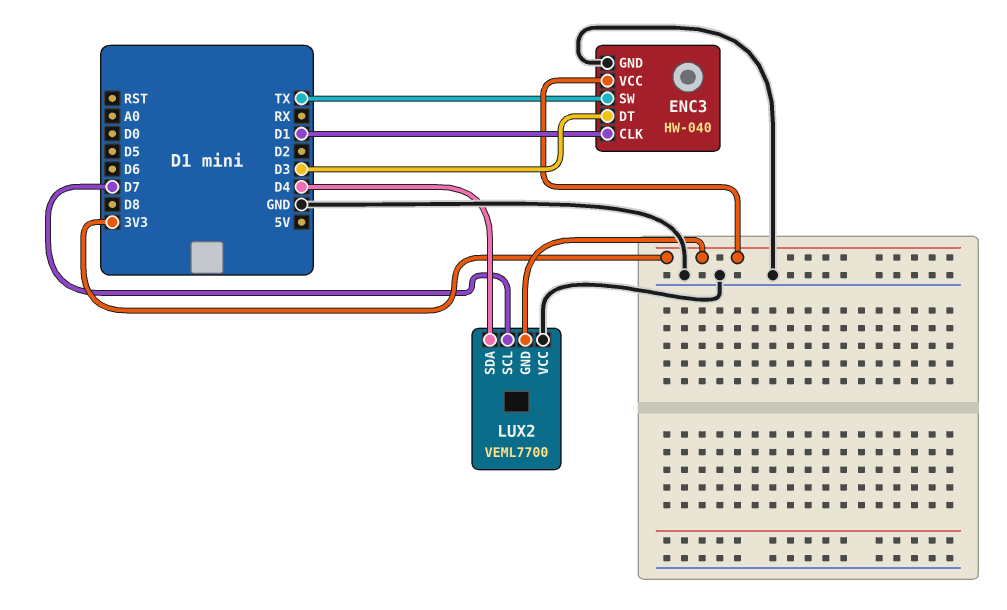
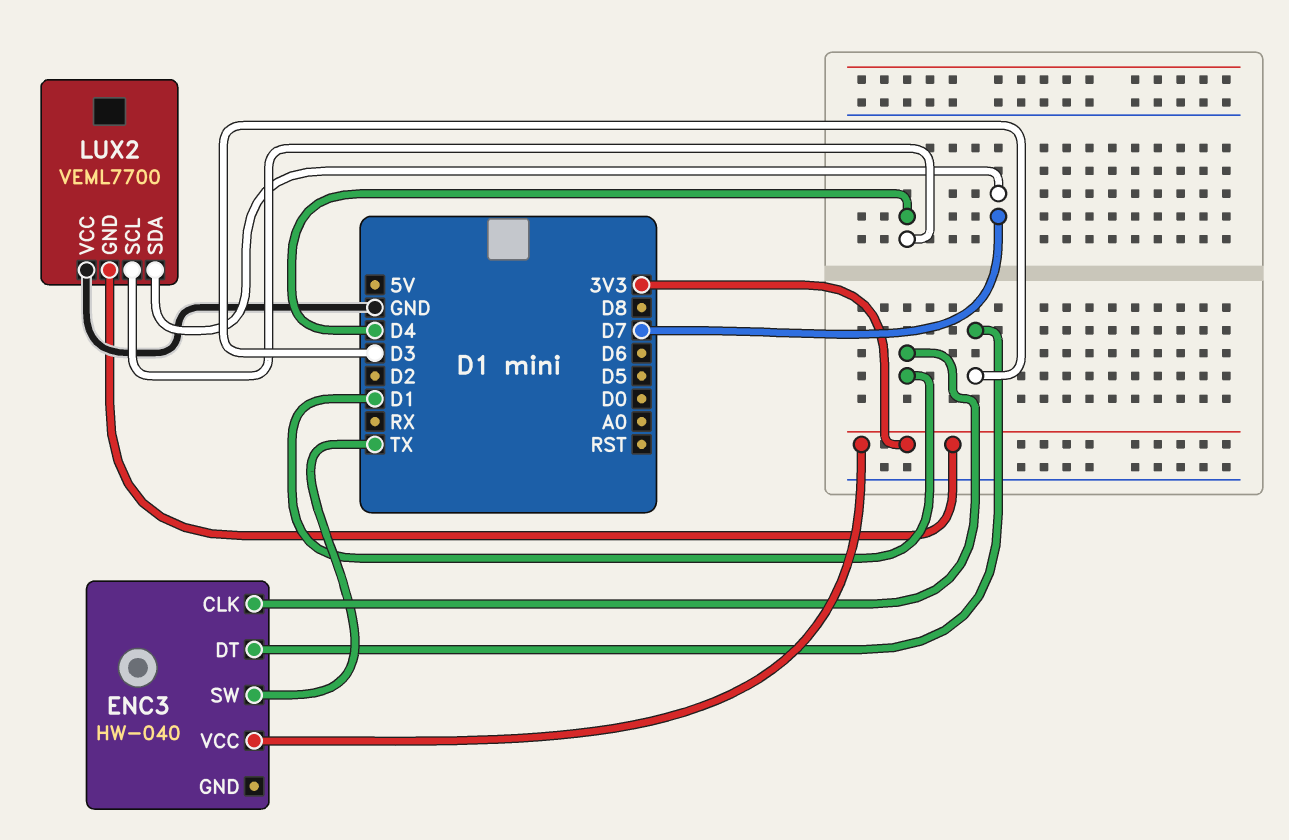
ENC3 pin GND: GND -> none
LUX2 pin SCL: D7 -> D4
LUX2 pin SDA: D4 -> D7

